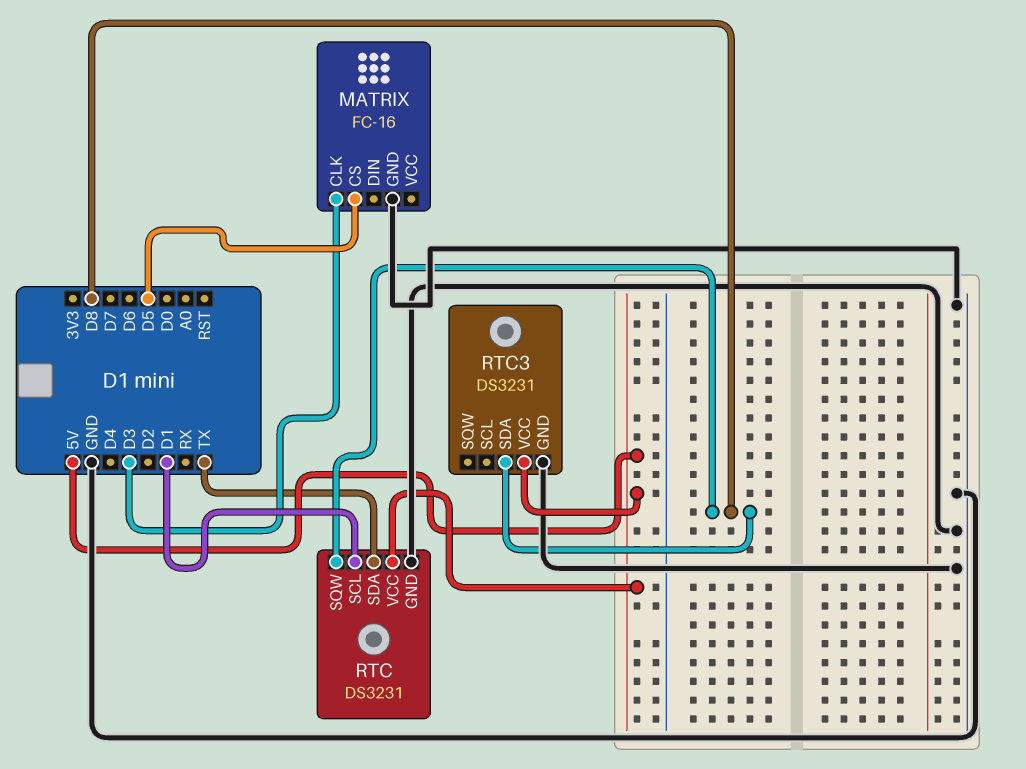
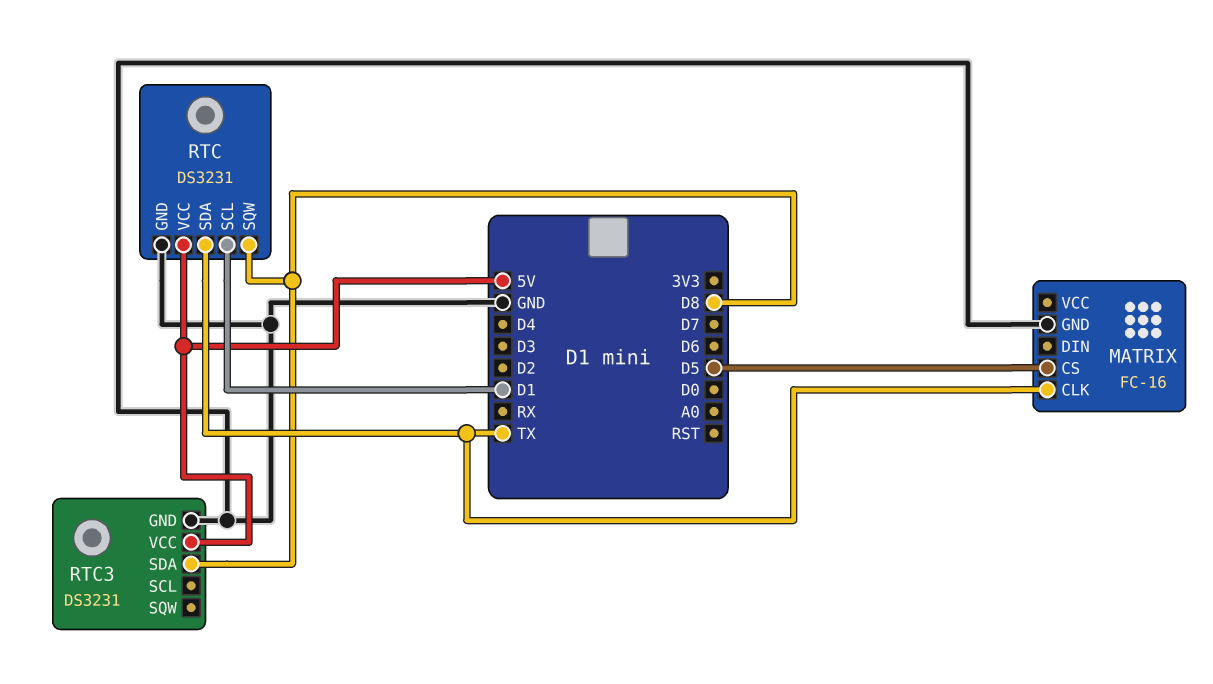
MATRIX pin CLK: D3 -> TX

